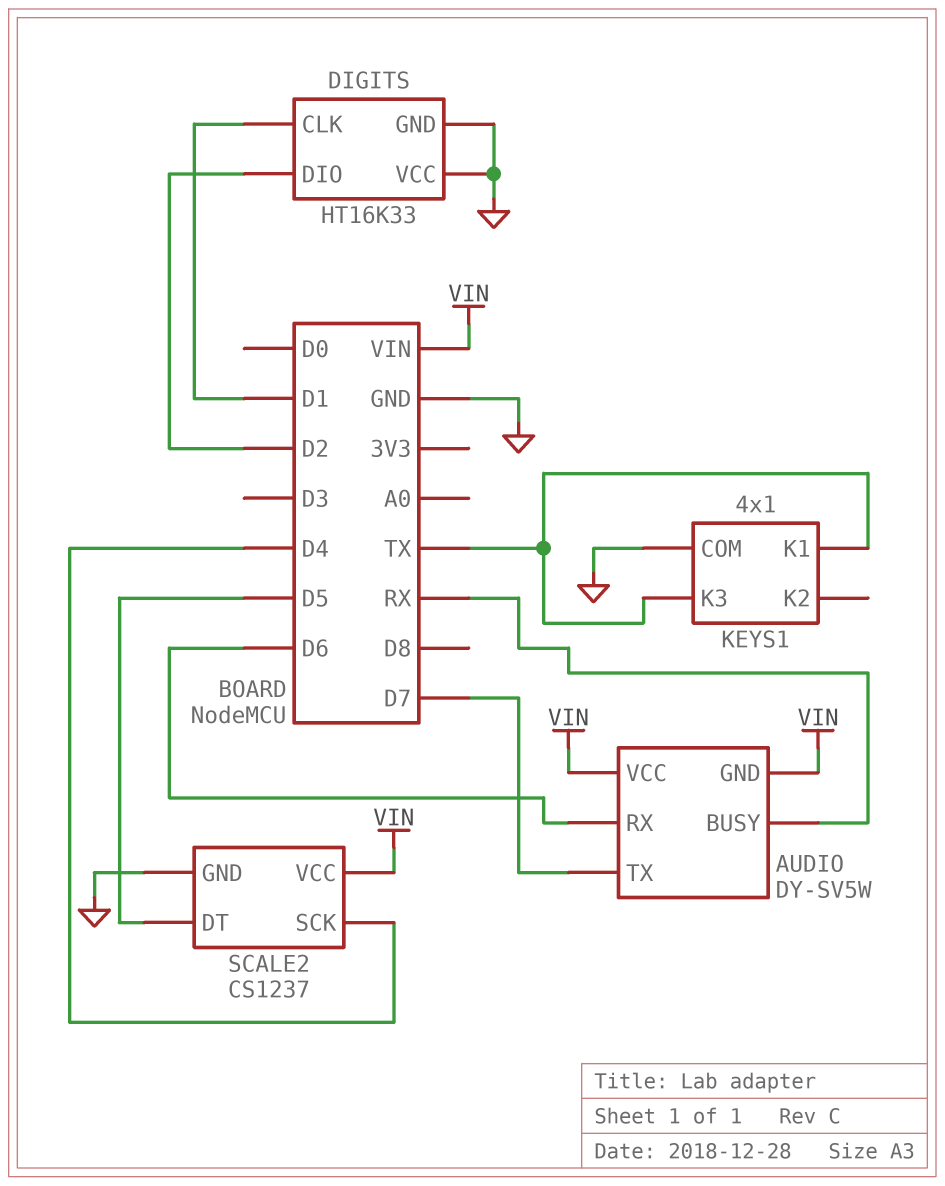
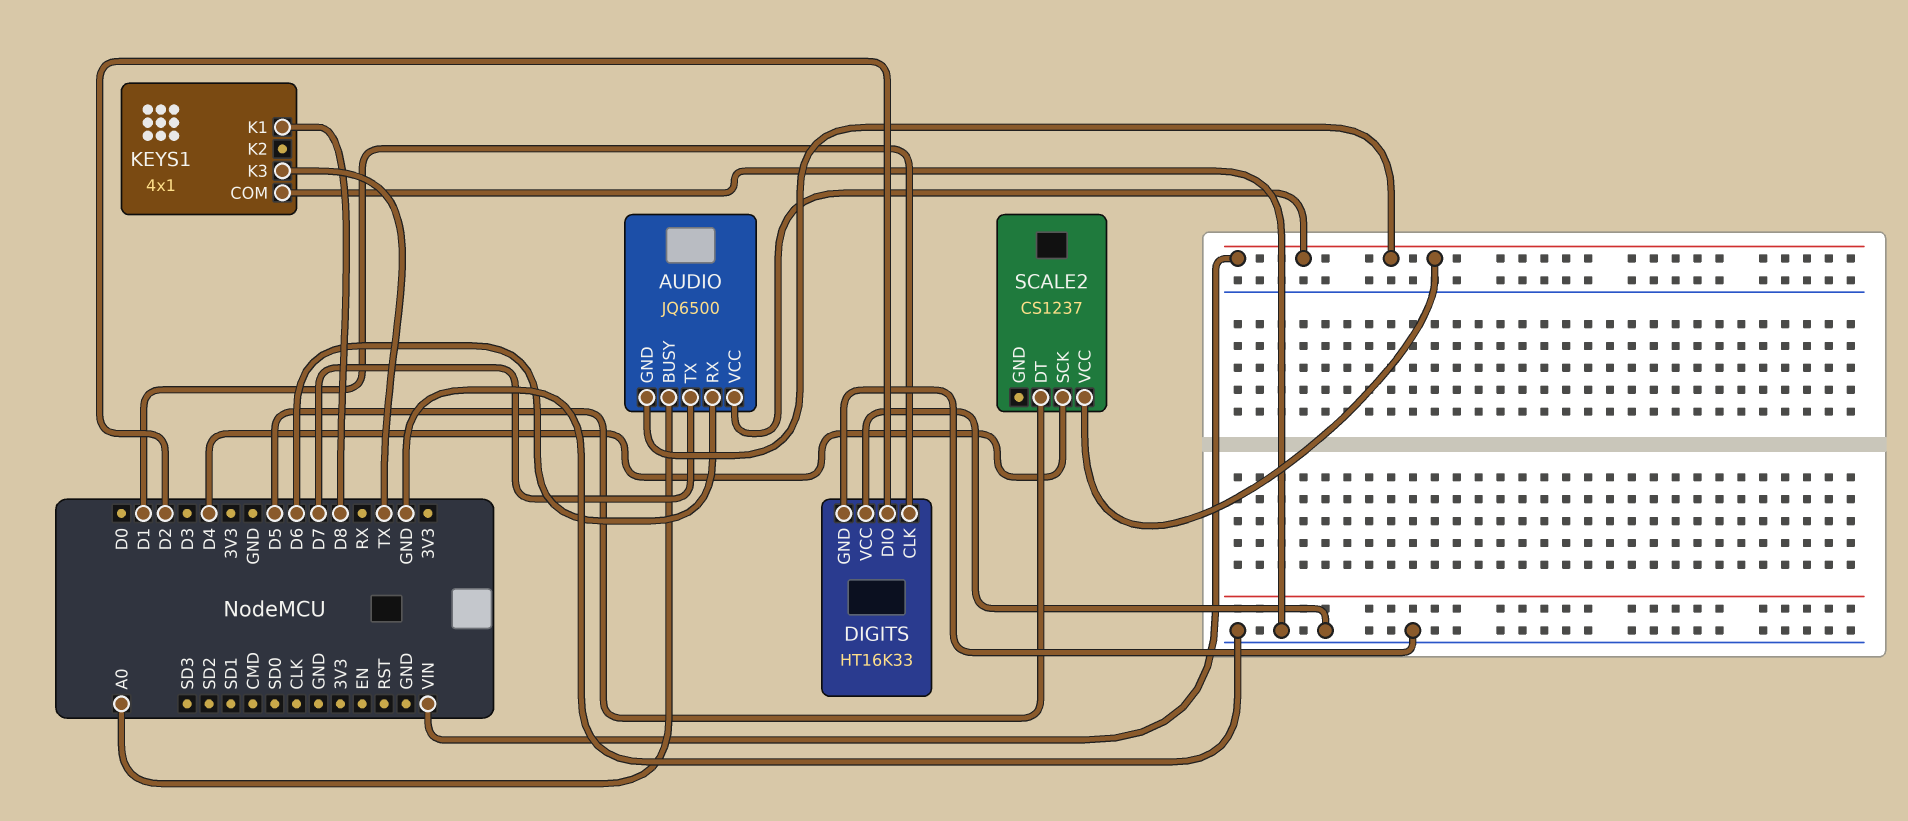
AUDIO: DY-SV5W -> JQ6500
AUDIO pin BUSY: RX -> A0
KEYS1 pin K1: TX -> D8
SCALE2 pin GND: GND -> none

